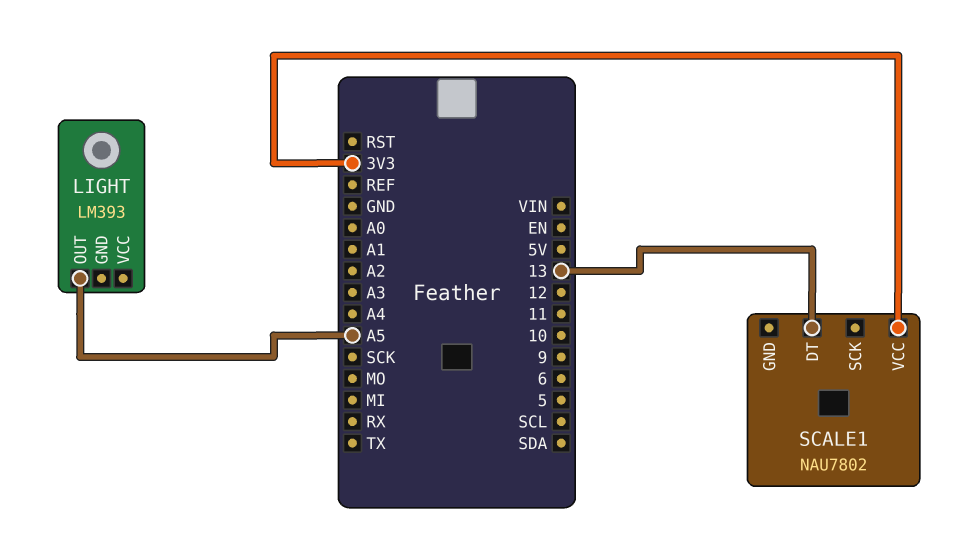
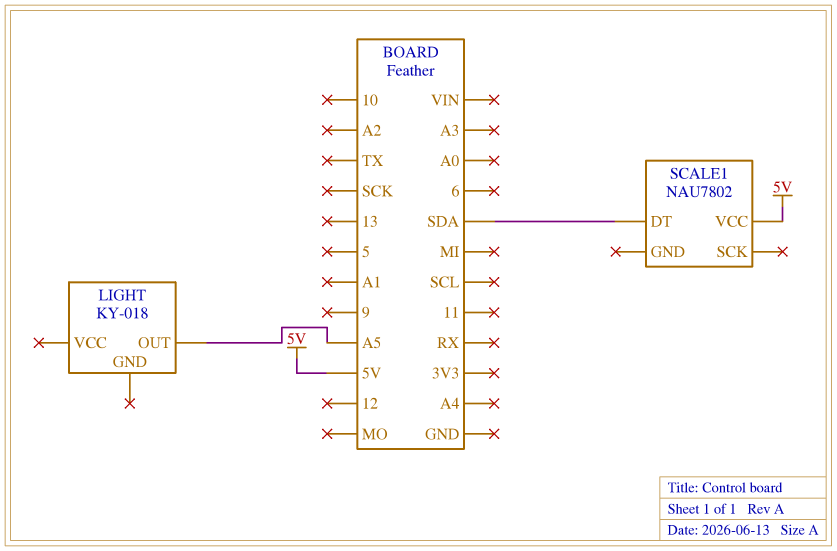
LIGHT: LM393 -> KY-018
SCALE1 pin DT: 13 -> SDA
SCALE1 pin VCC: 3V3 -> 5V

